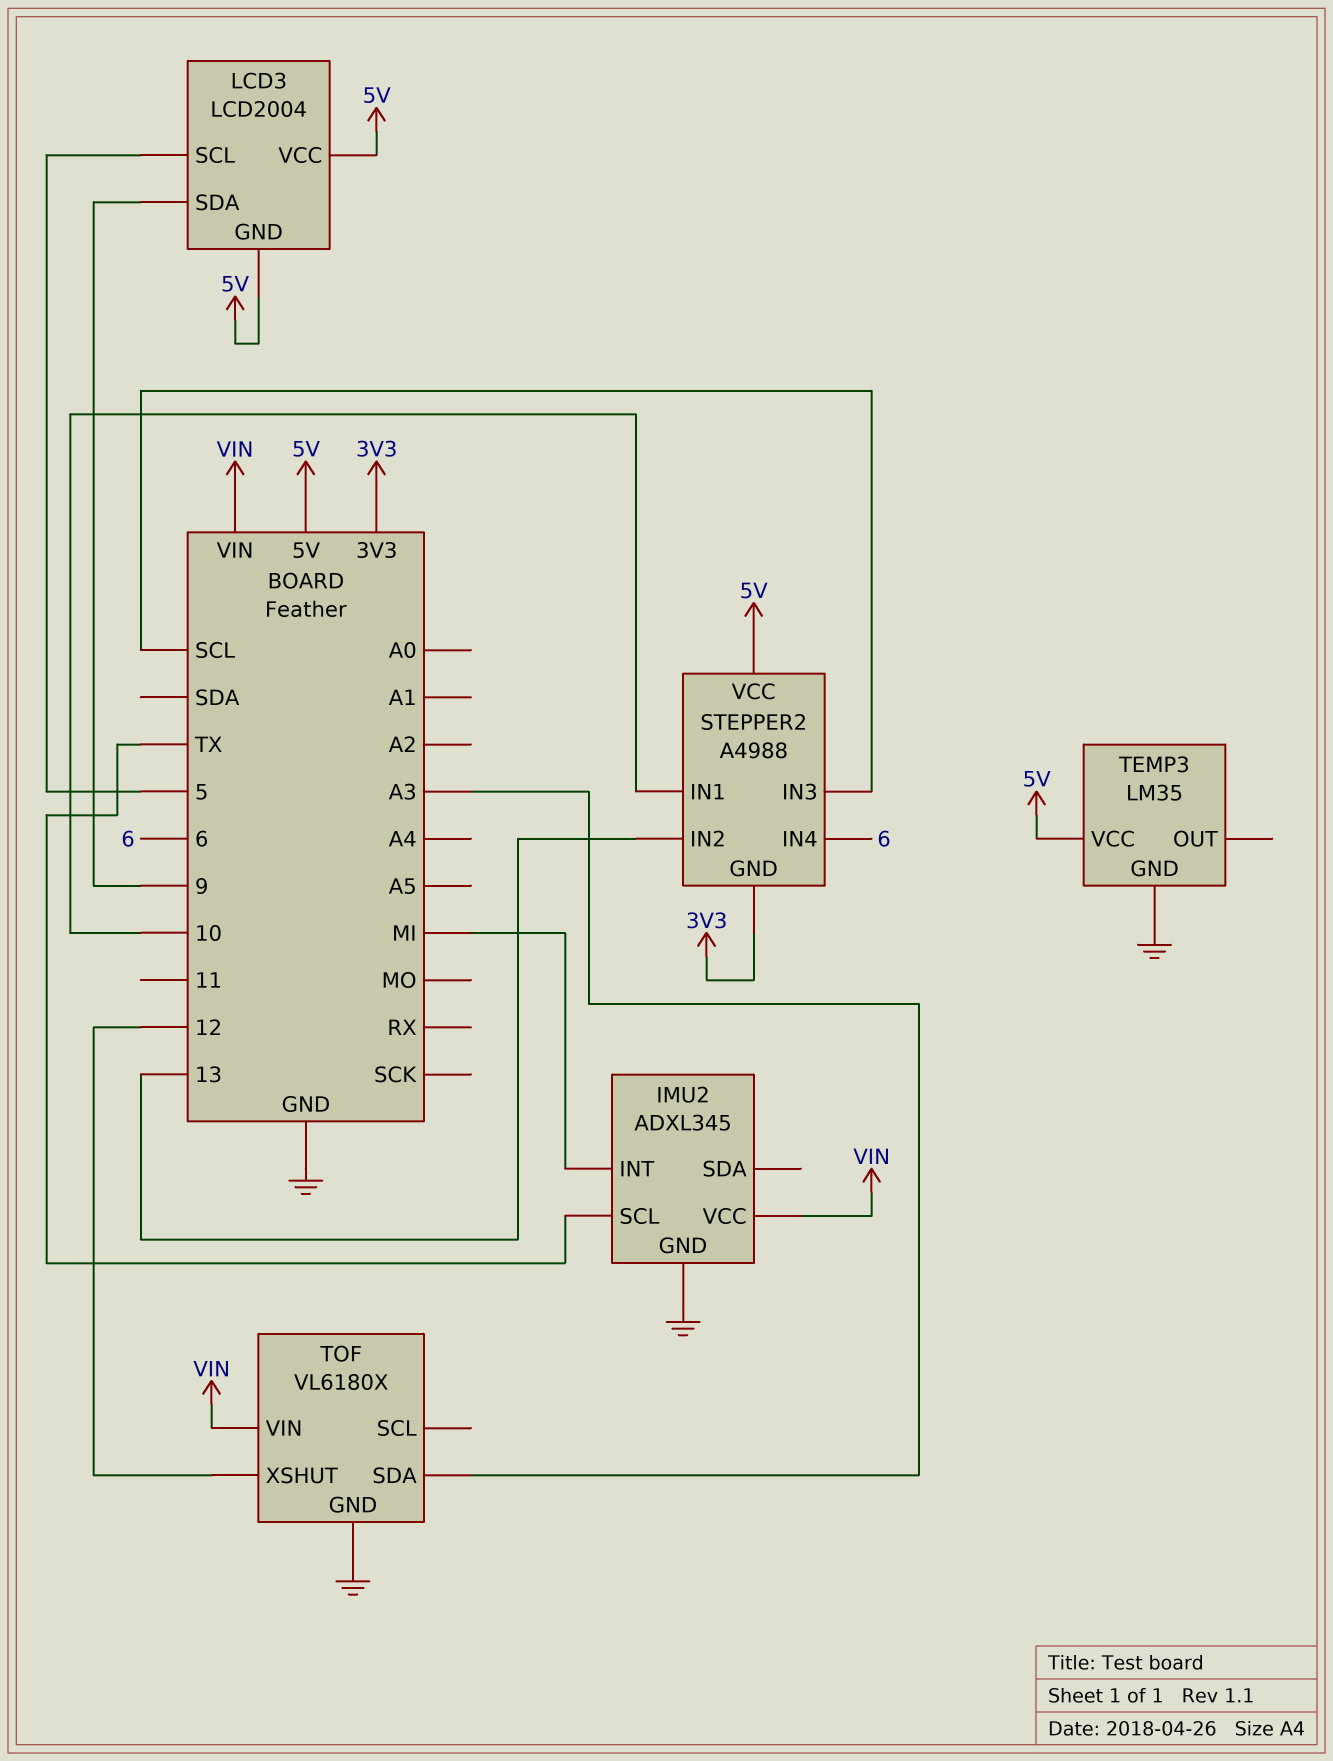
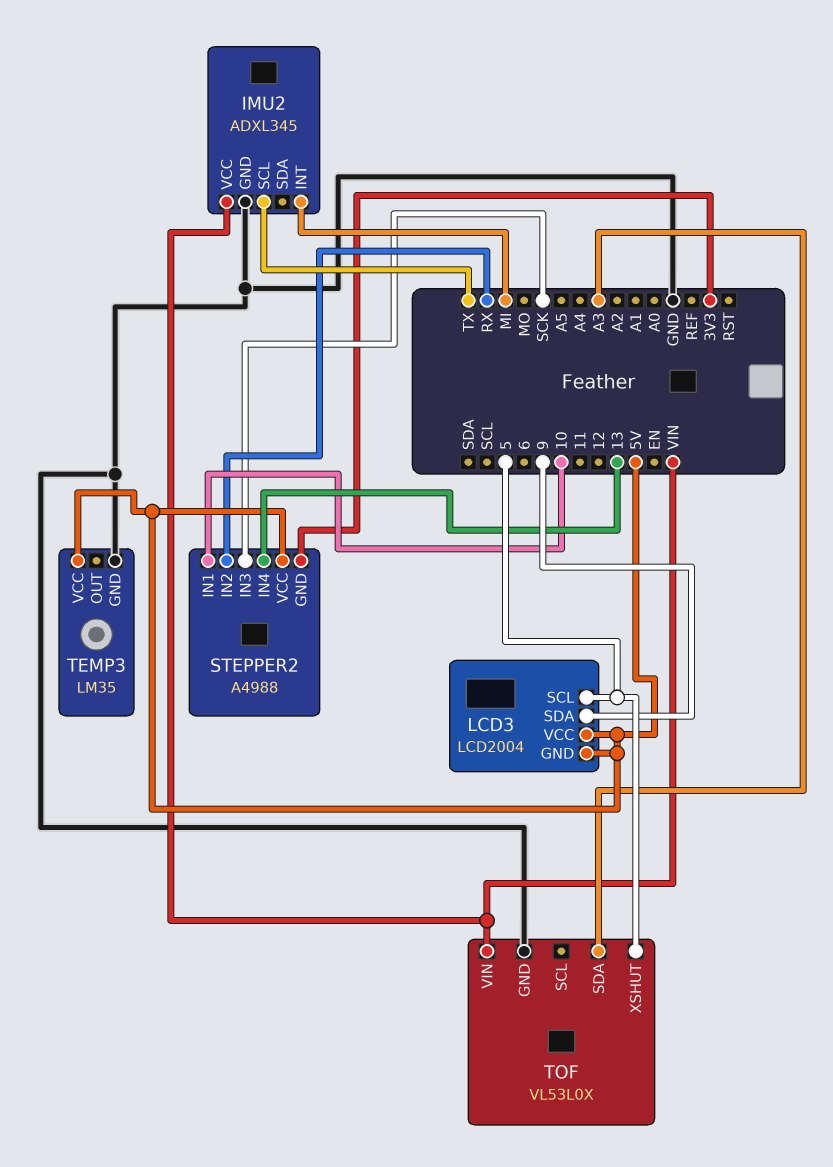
STEPPER2 pin IN2: 13 -> RX
STEPPER2 pin IN3: SCL -> SCK
STEPPER2 pin IN4: 6 -> 13
TOF: VL6180X -> VL53L0X
TOF pin XSHUT: 12 -> 5

